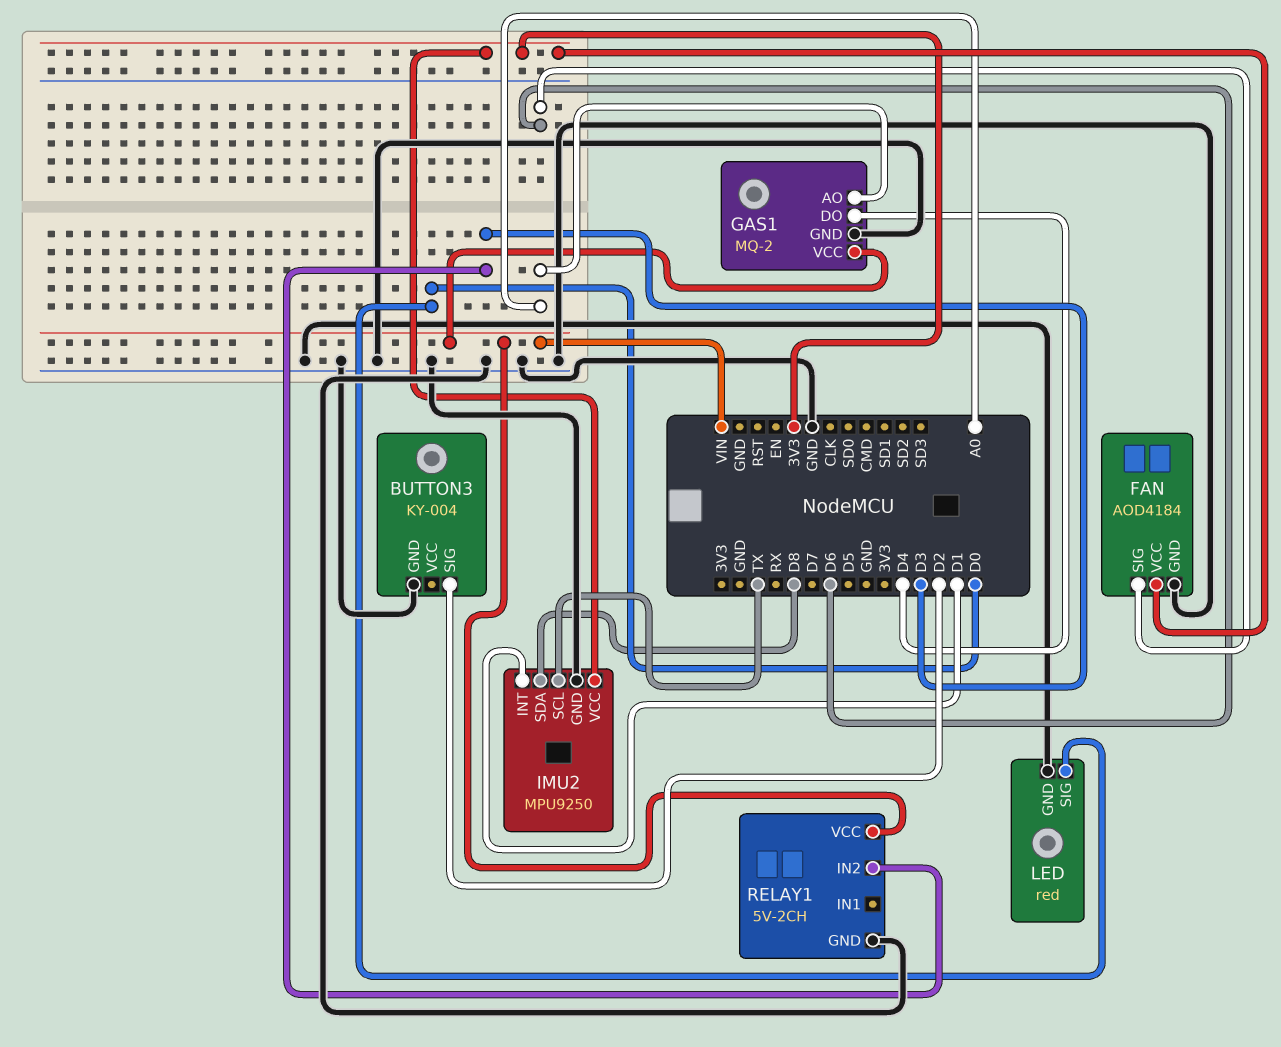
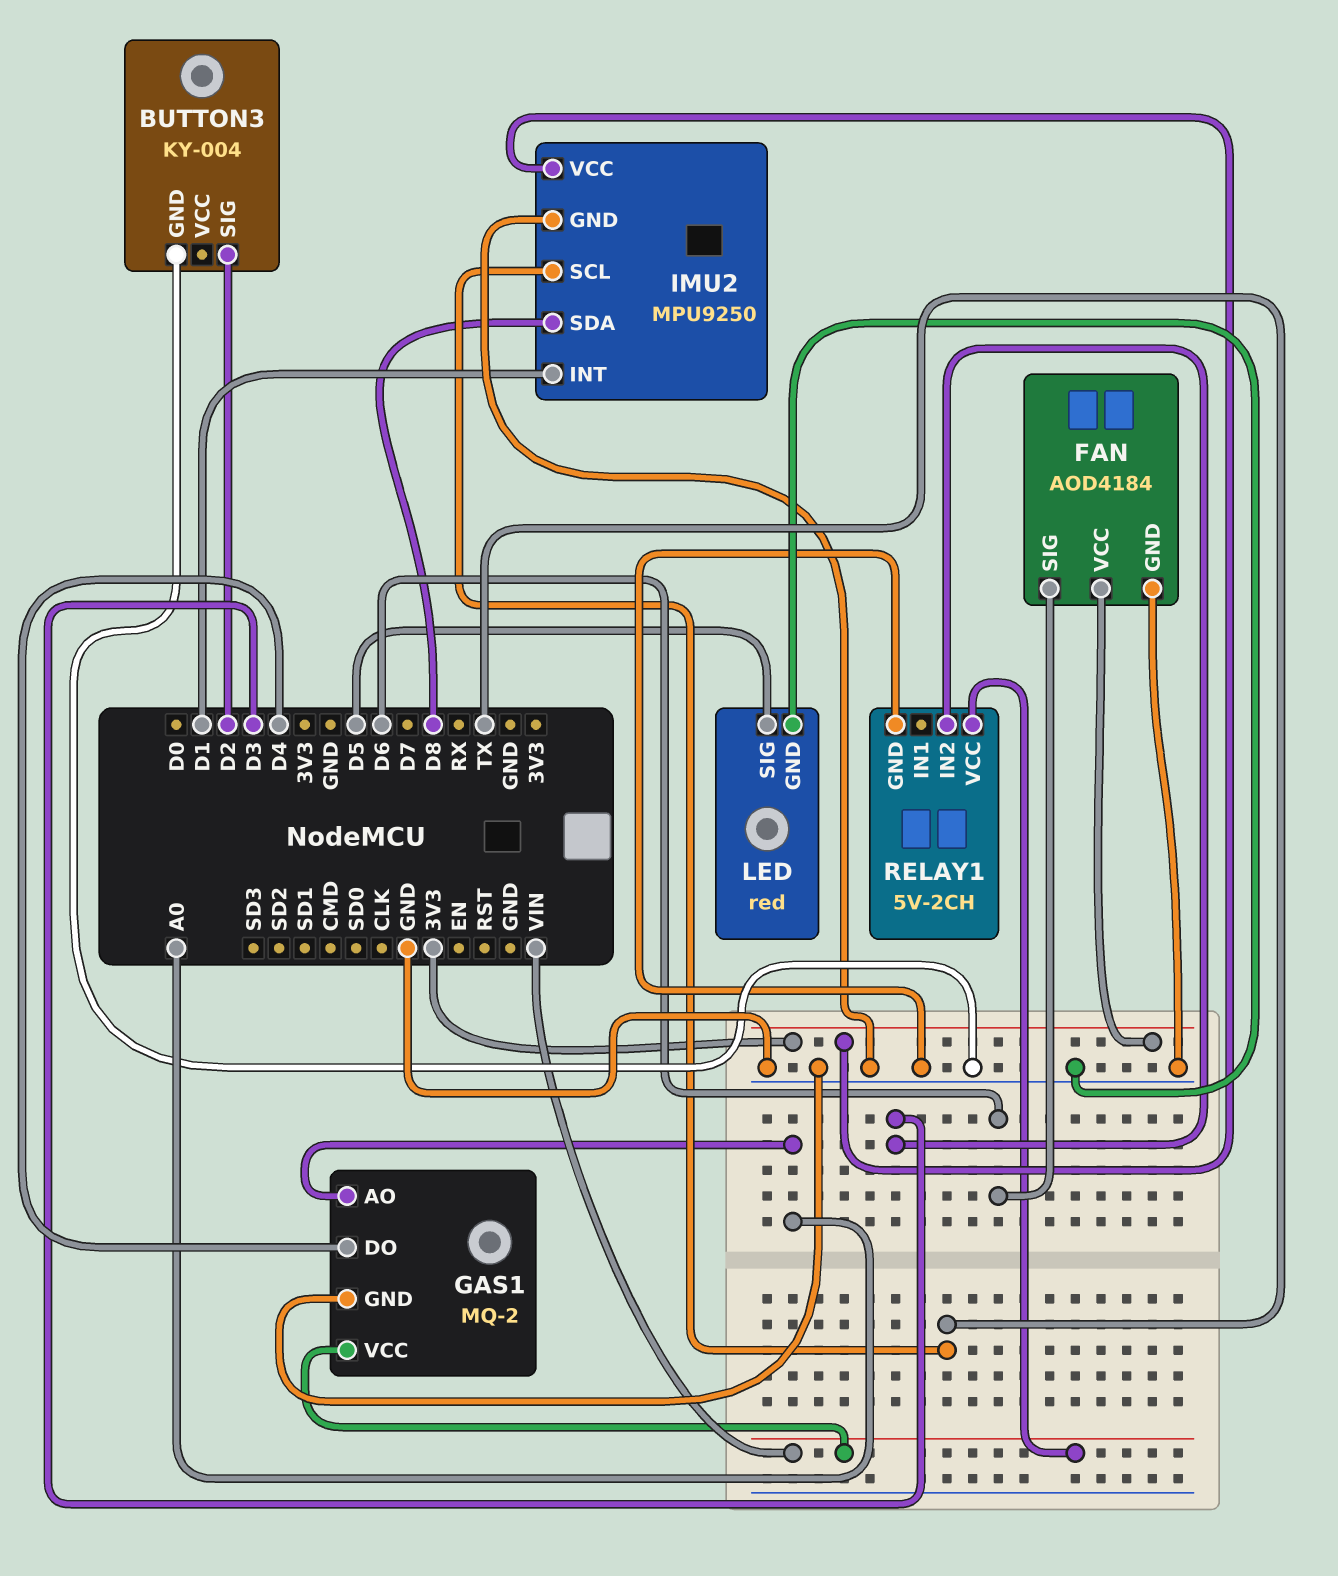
LED pin SIG: D0 -> D5

